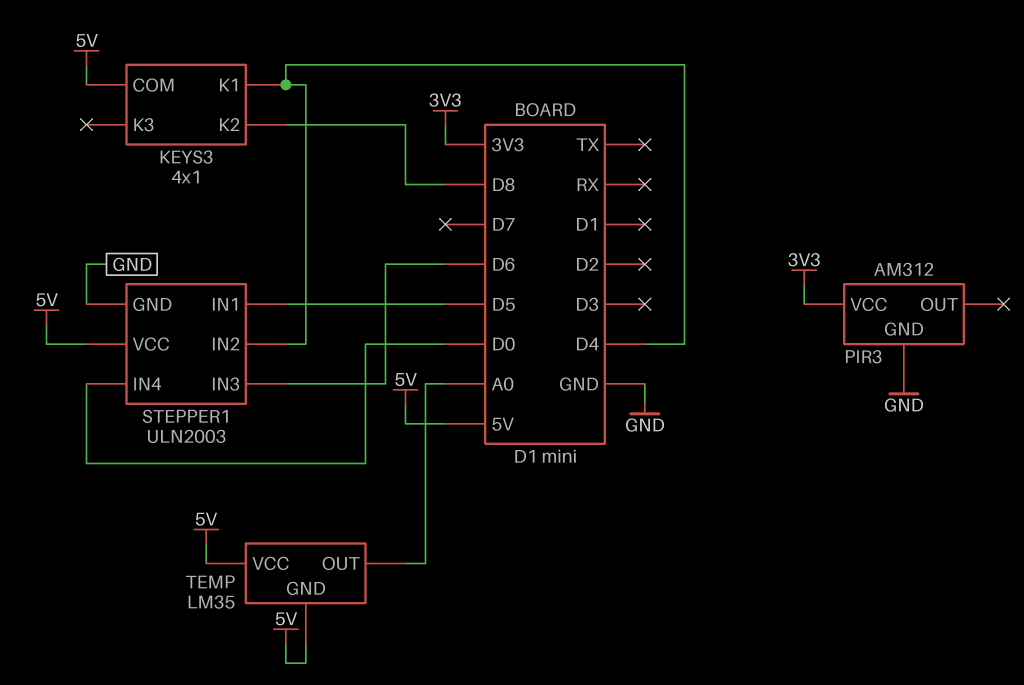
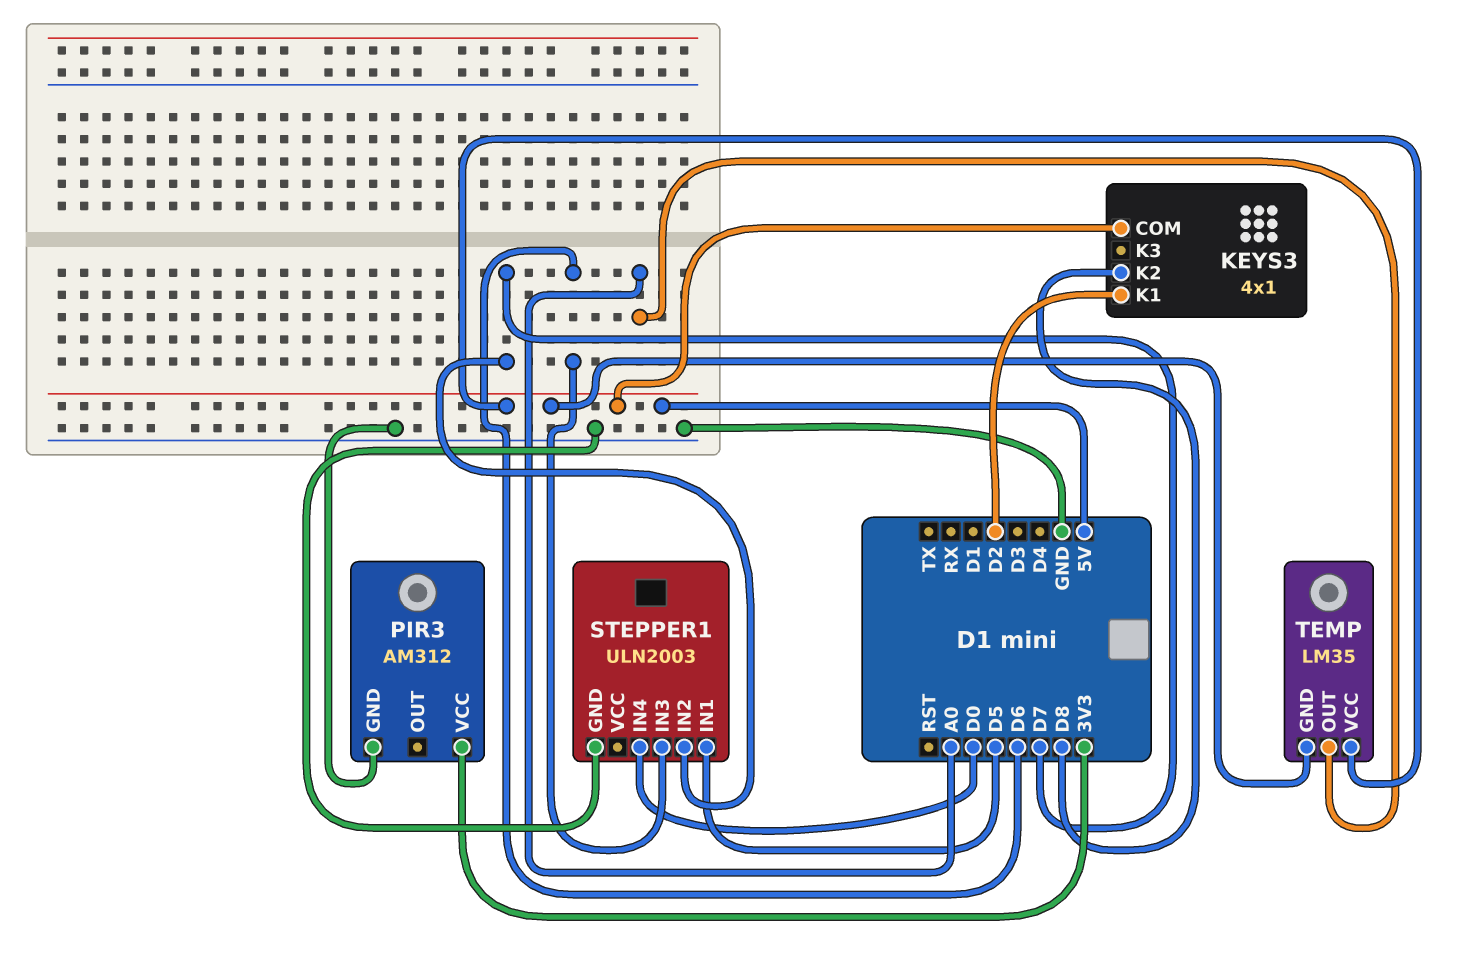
KEYS3 pin K1: D4 -> D2
STEPPER1 pin IN2: D4 -> D7
STEPPER1 pin VCC: 5V -> none

